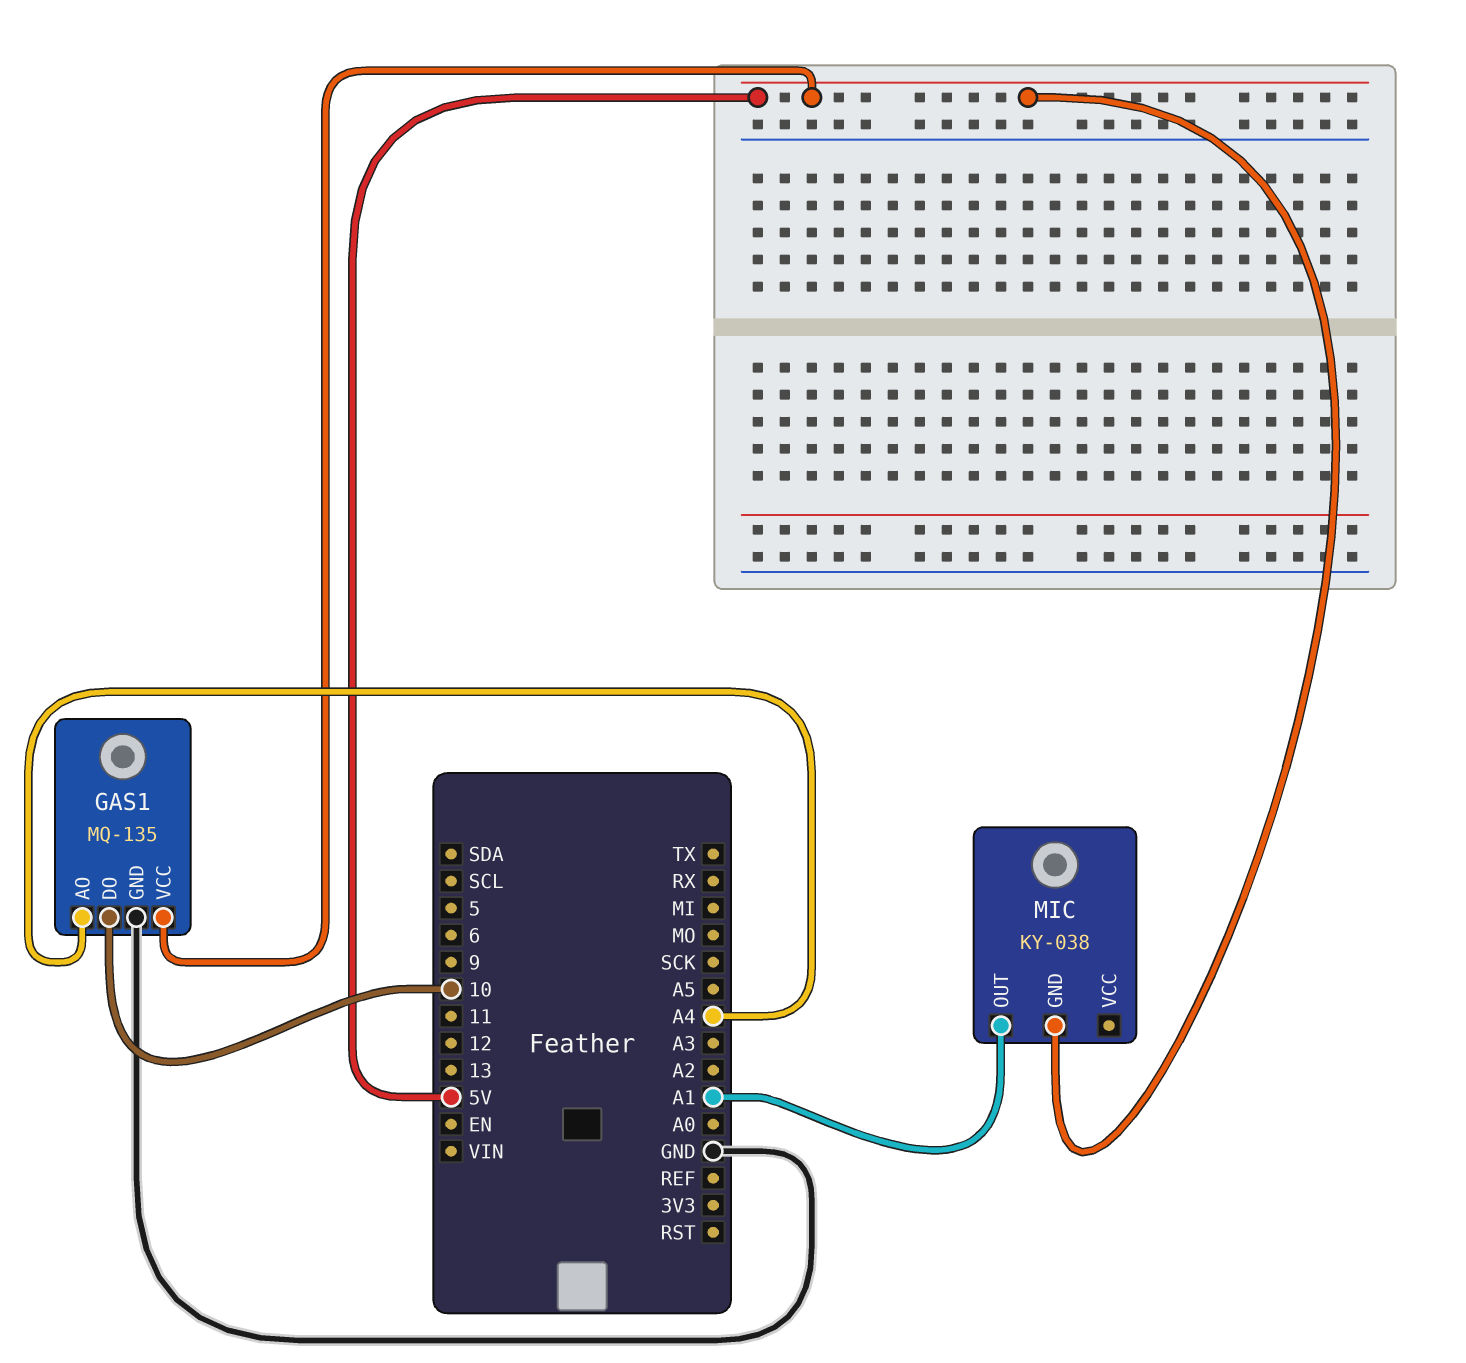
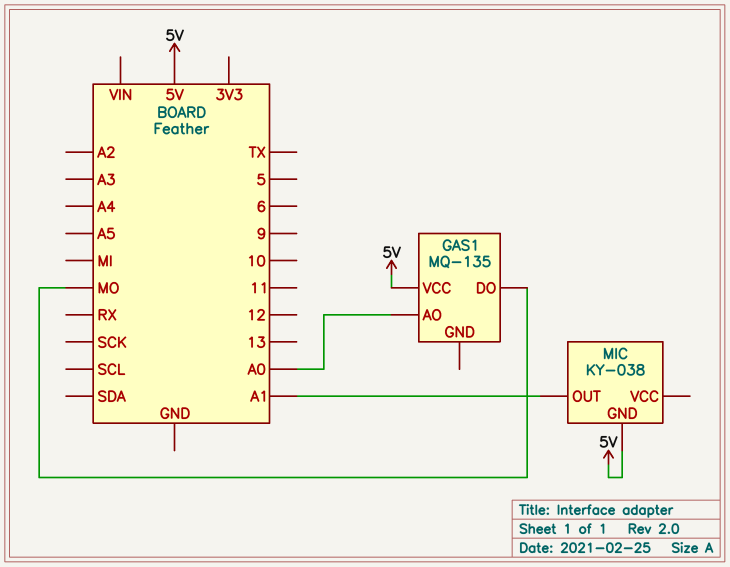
GAS1 pin AO: A4 -> A0
GAS1 pin DO: 10 -> MO
GAS1 pin GND: GND -> none

